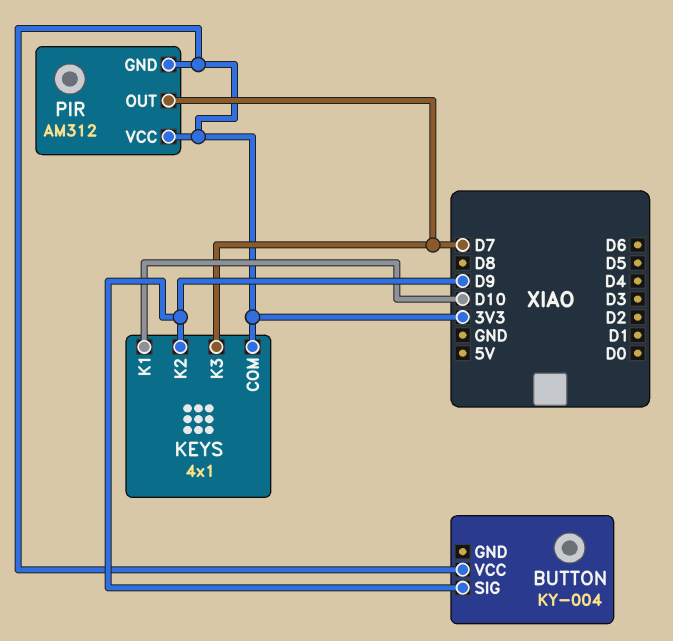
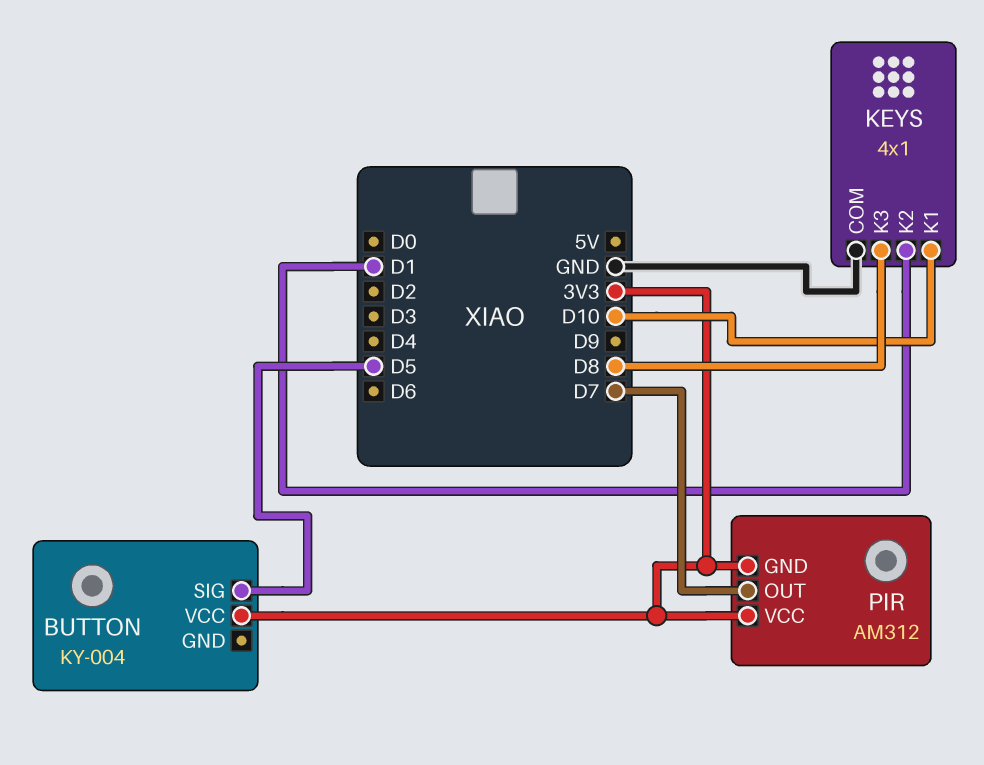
BUTTON pin SIG: D9 -> D5
KEYS pin COM: 3V3 -> GND
KEYS pin K2: D9 -> D1
KEYS pin K3: D7 -> D8

